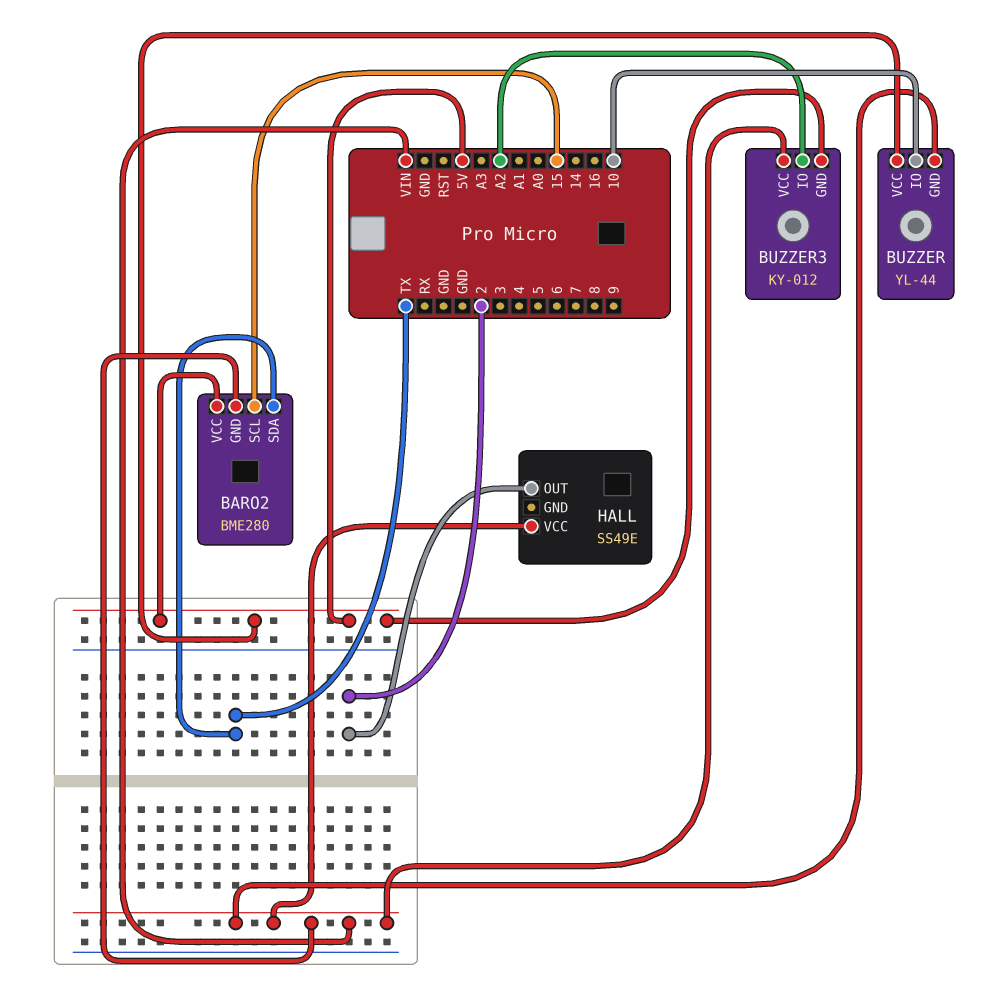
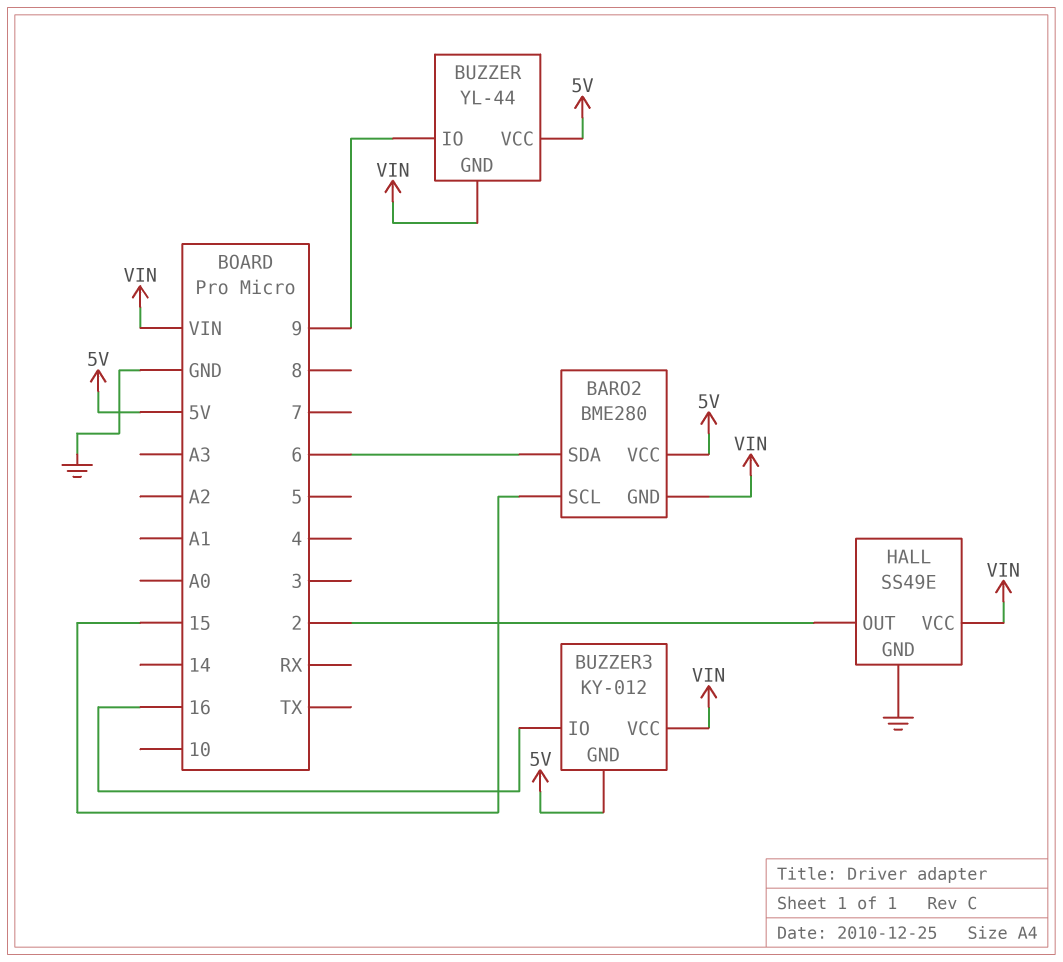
BARO2 pin SDA: TX -> 6
BUZZER pin IO: 10 -> 9
BUZZER3 pin IO: A2 -> 16
HALL pin GND: none -> GND

